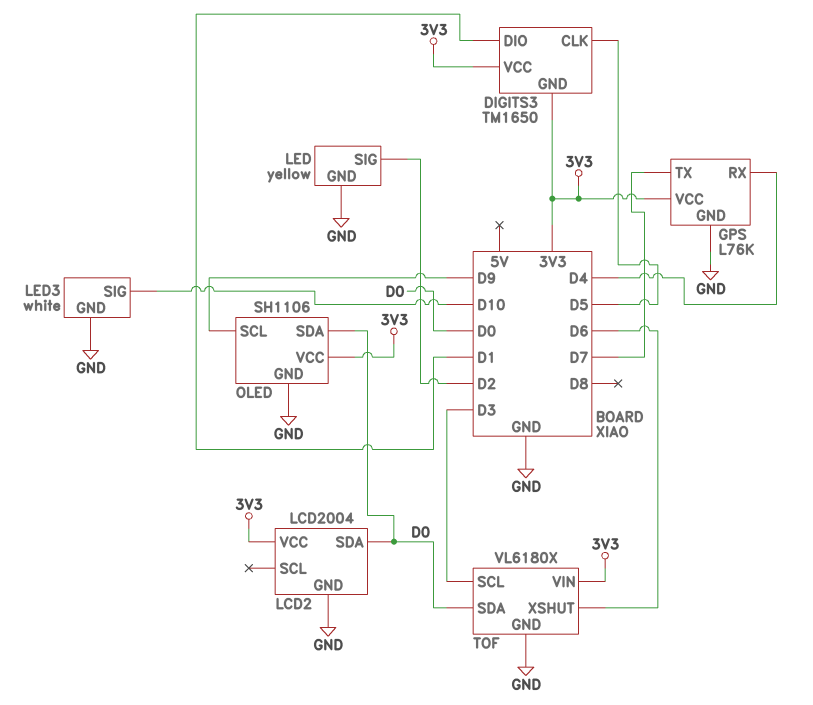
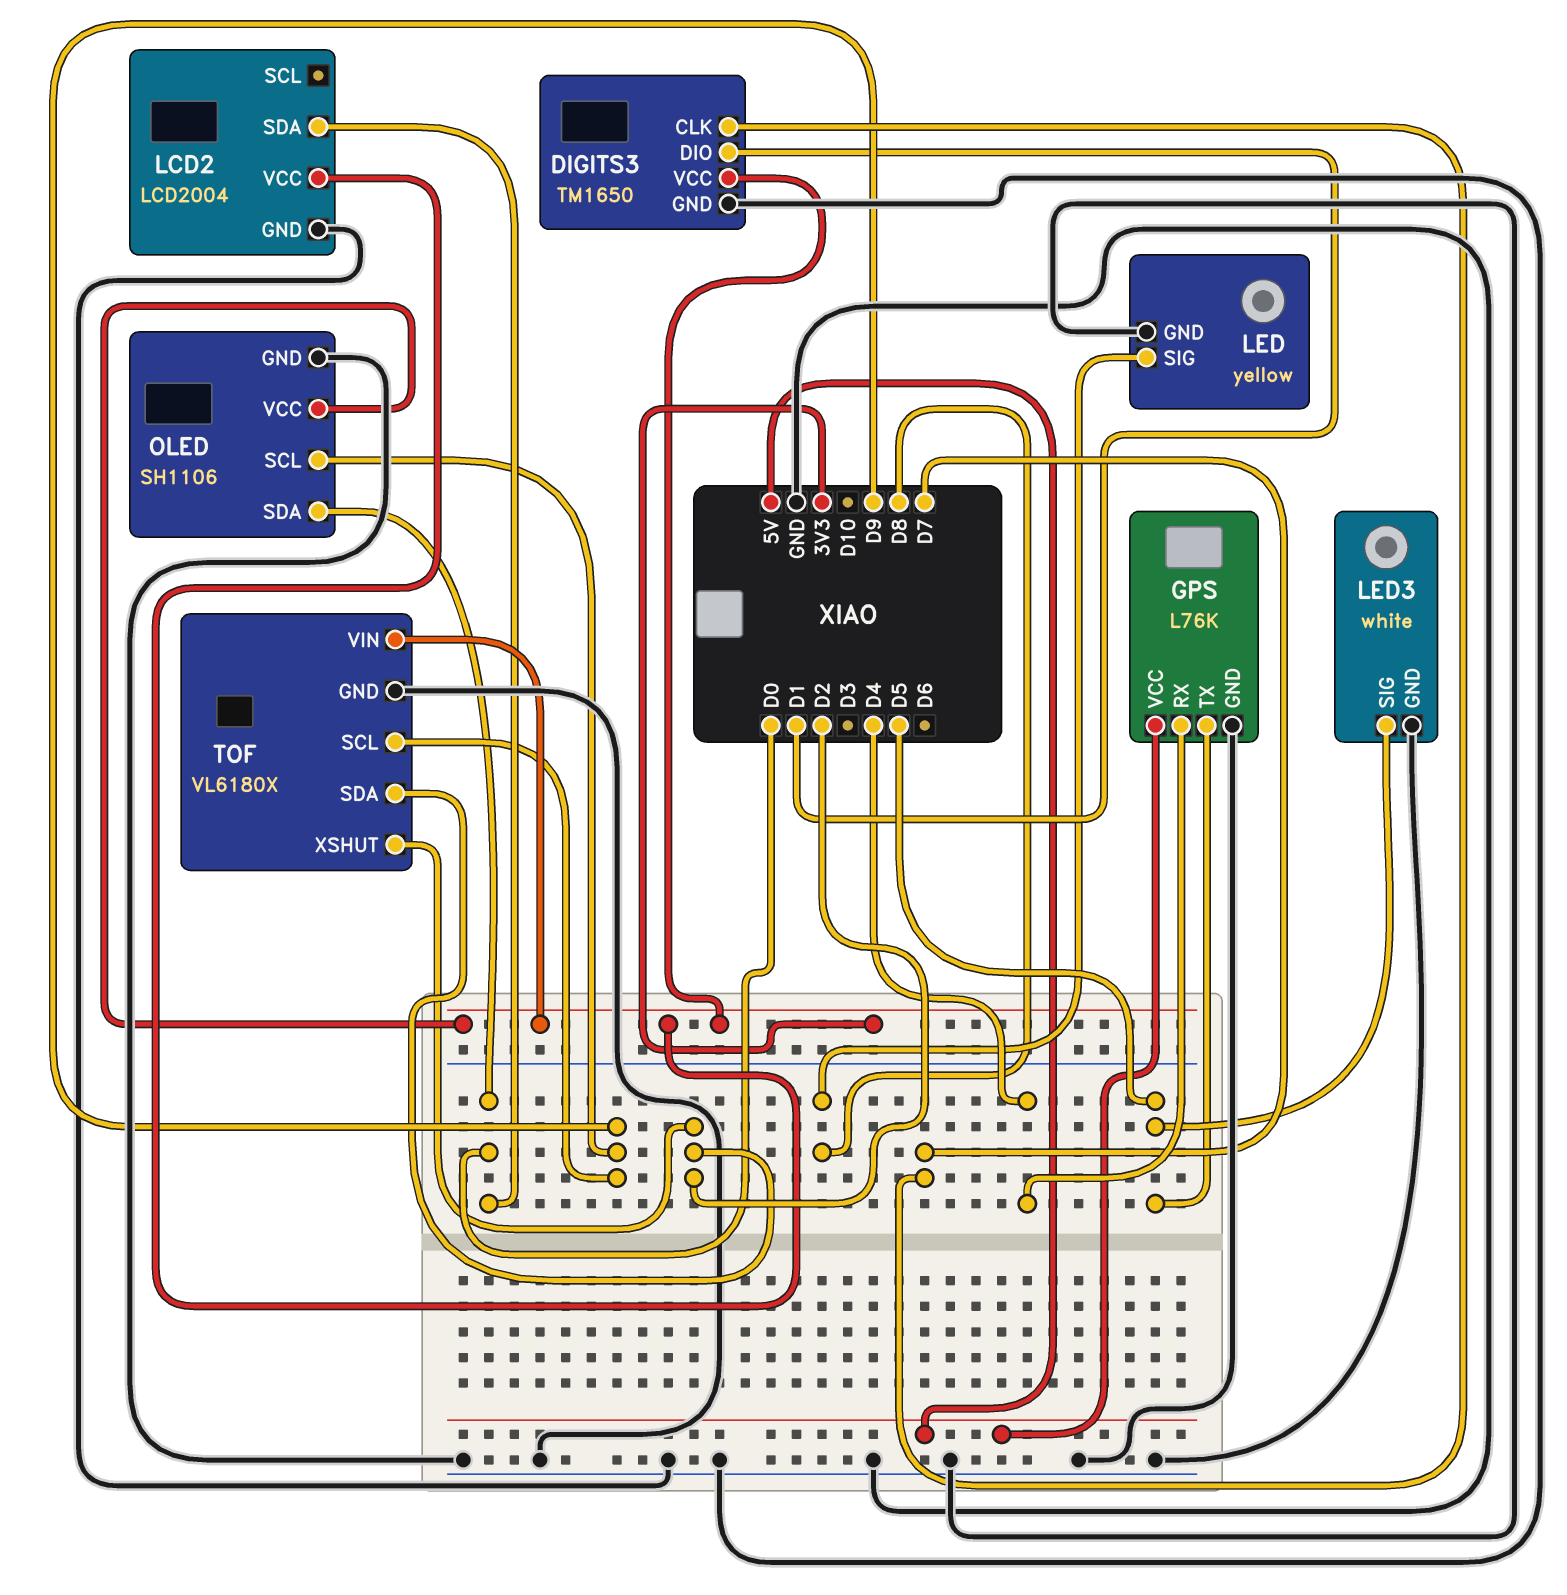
DIGITS3 pin CLK: D5 -> D7
DIGITS3 pin GND: 3V3 -> GND
GPS pin TX: D7 -> D5
GPS pin VCC: 3V3 -> 5V
LED pin SIG: D2 -> D8
LED3 pin SIG: D10 -> D5
TOF pin SCL: D3 -> D9
TOF pin SDA: D0 -> D2
TOF pin XSHUT: D6 -> D2

